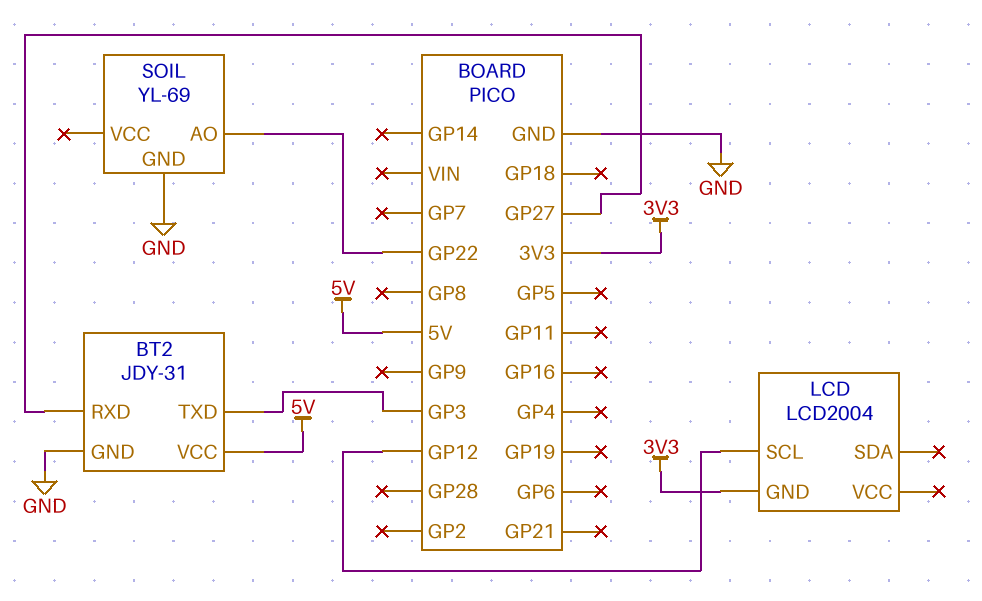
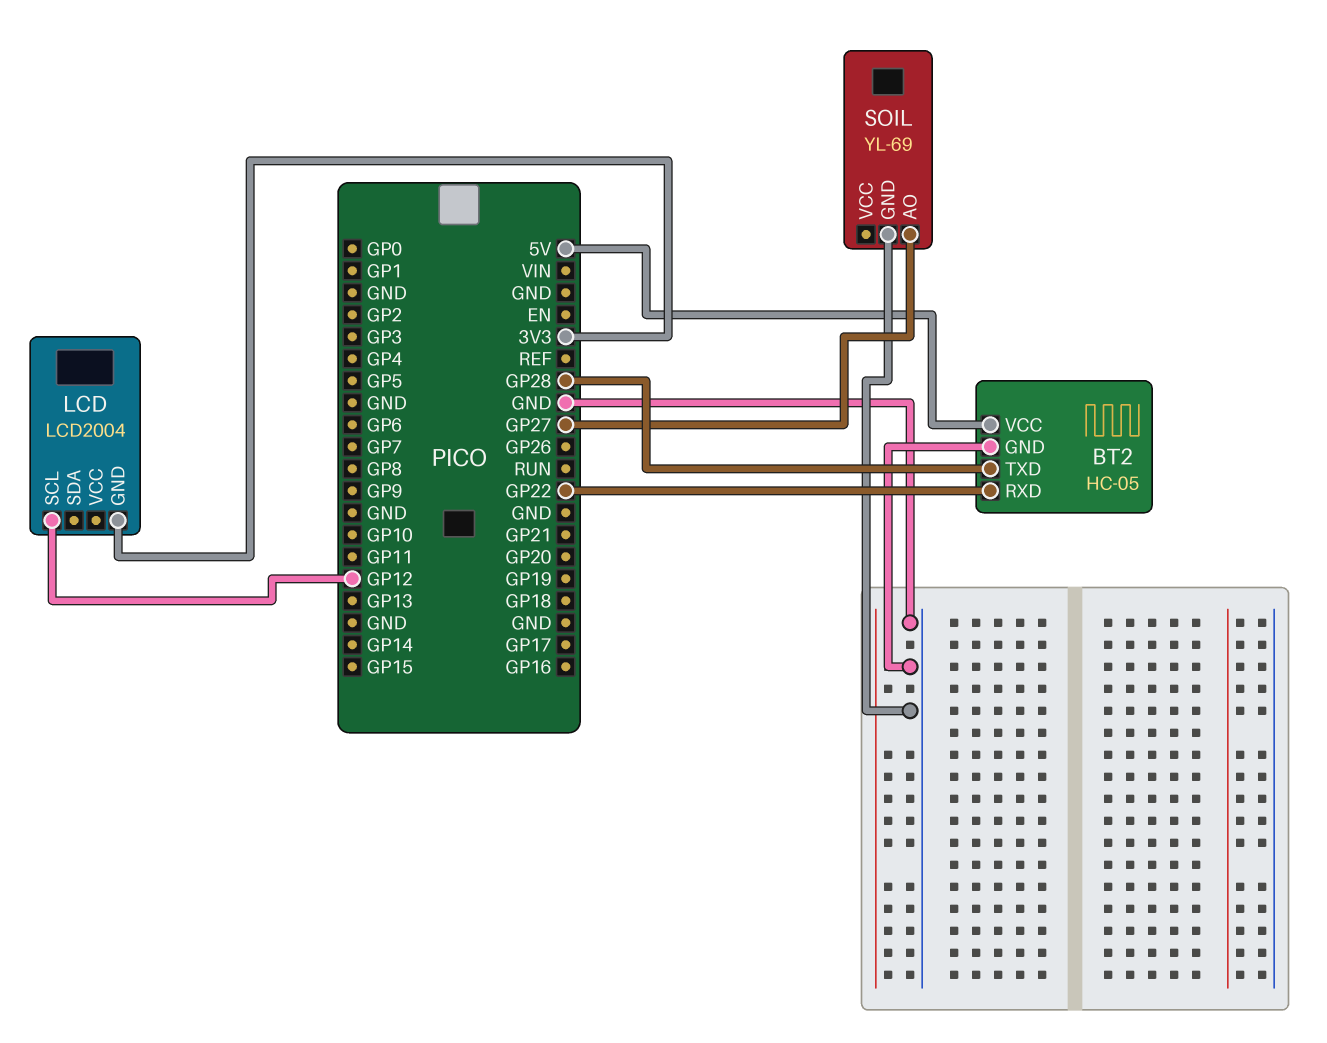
BT2: JDY-31 -> HC-05
BT2 pin RXD: GP27 -> GP22
BT2 pin TXD: GP3 -> GP28
SOIL pin AO: GP22 -> GP27

